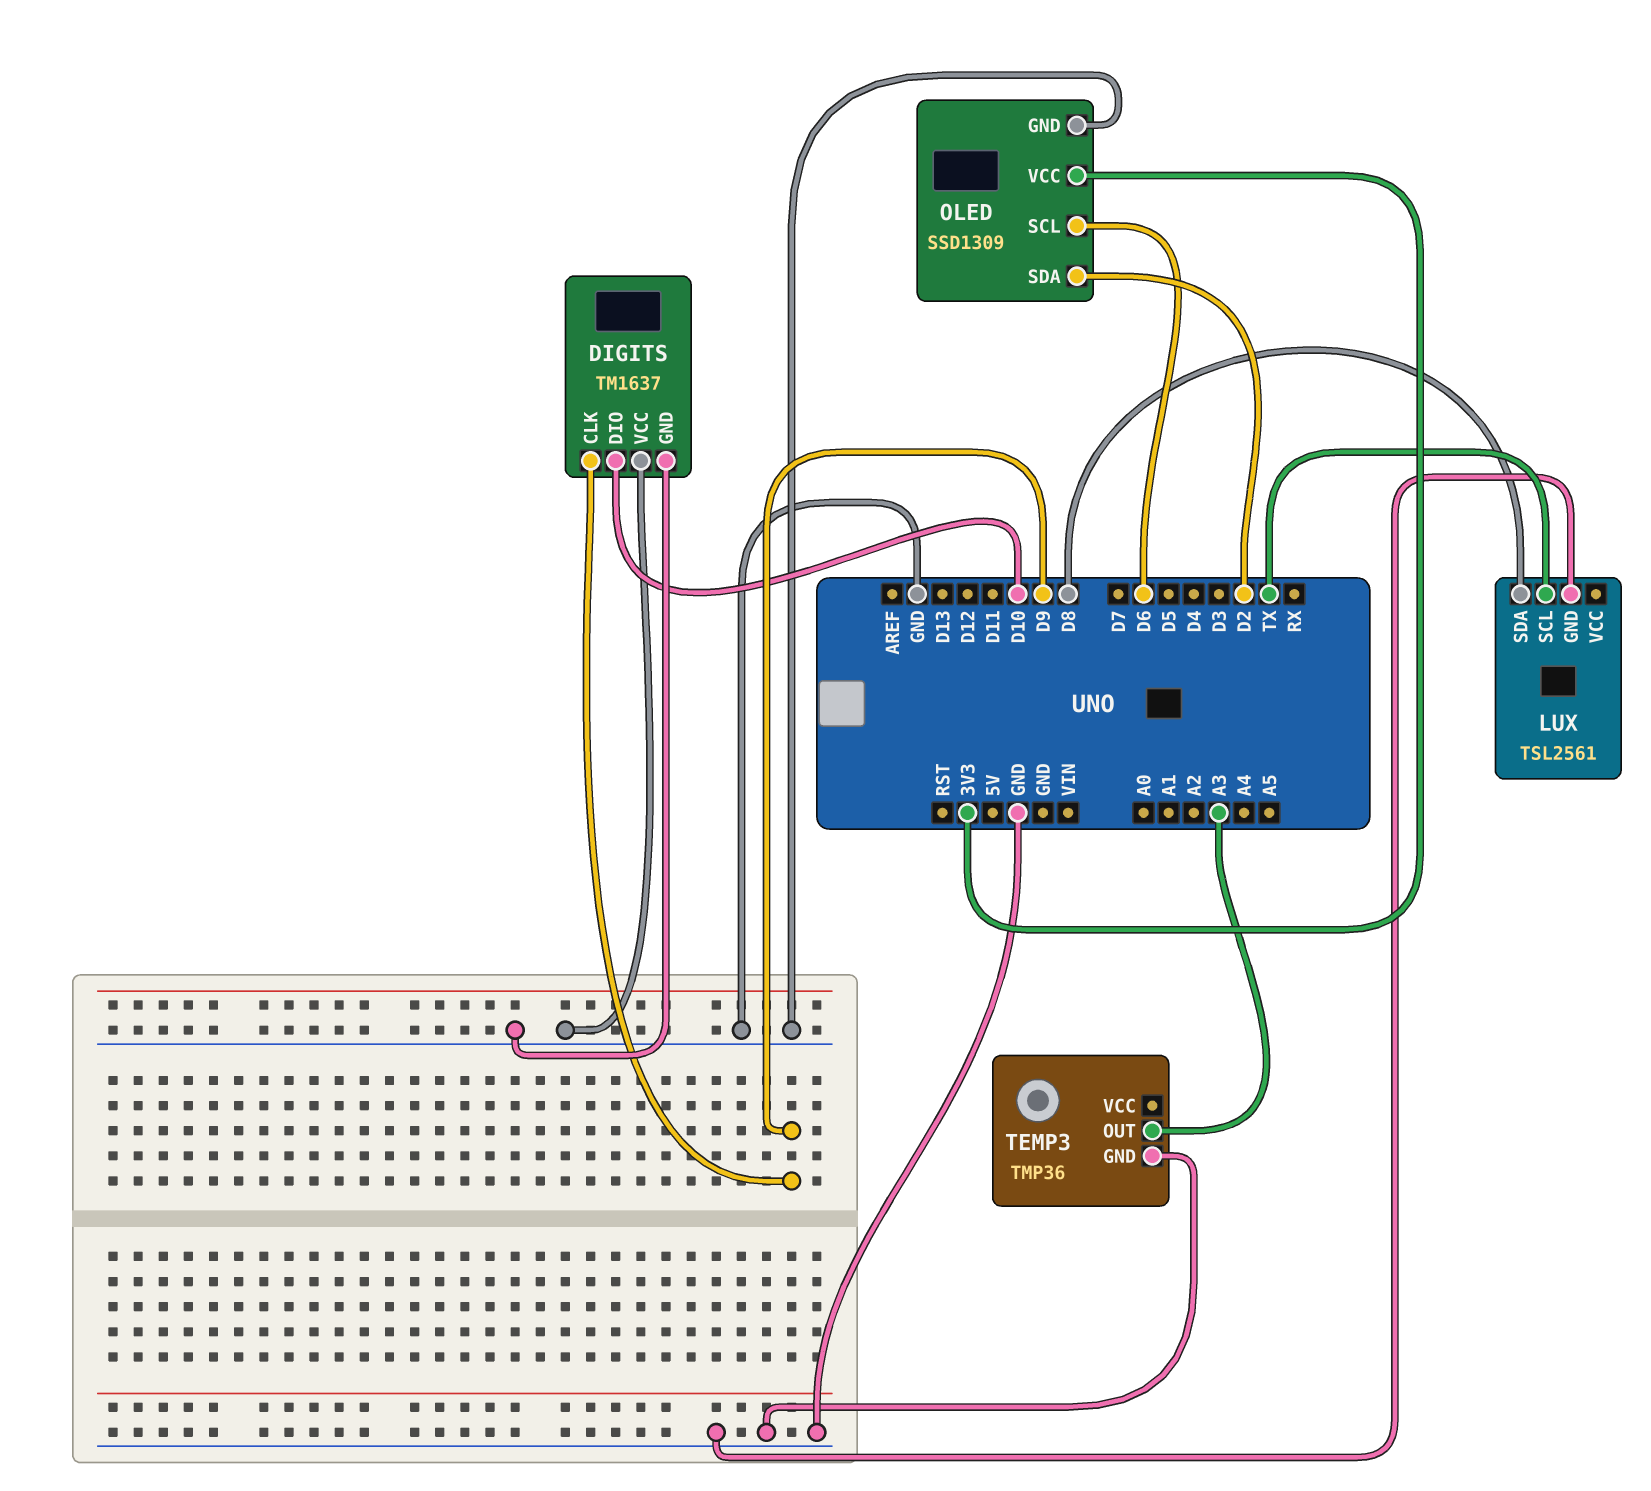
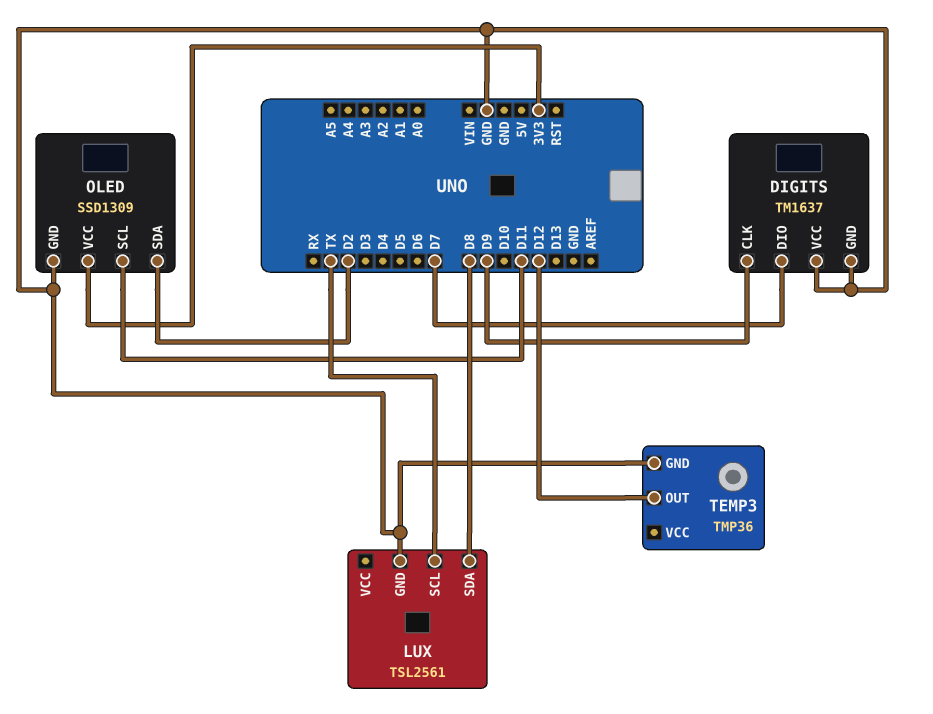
DIGITS pin DIO: D10 -> D7
OLED pin SCL: D6 -> D11
TEMP3 pin OUT: A3 -> D12

